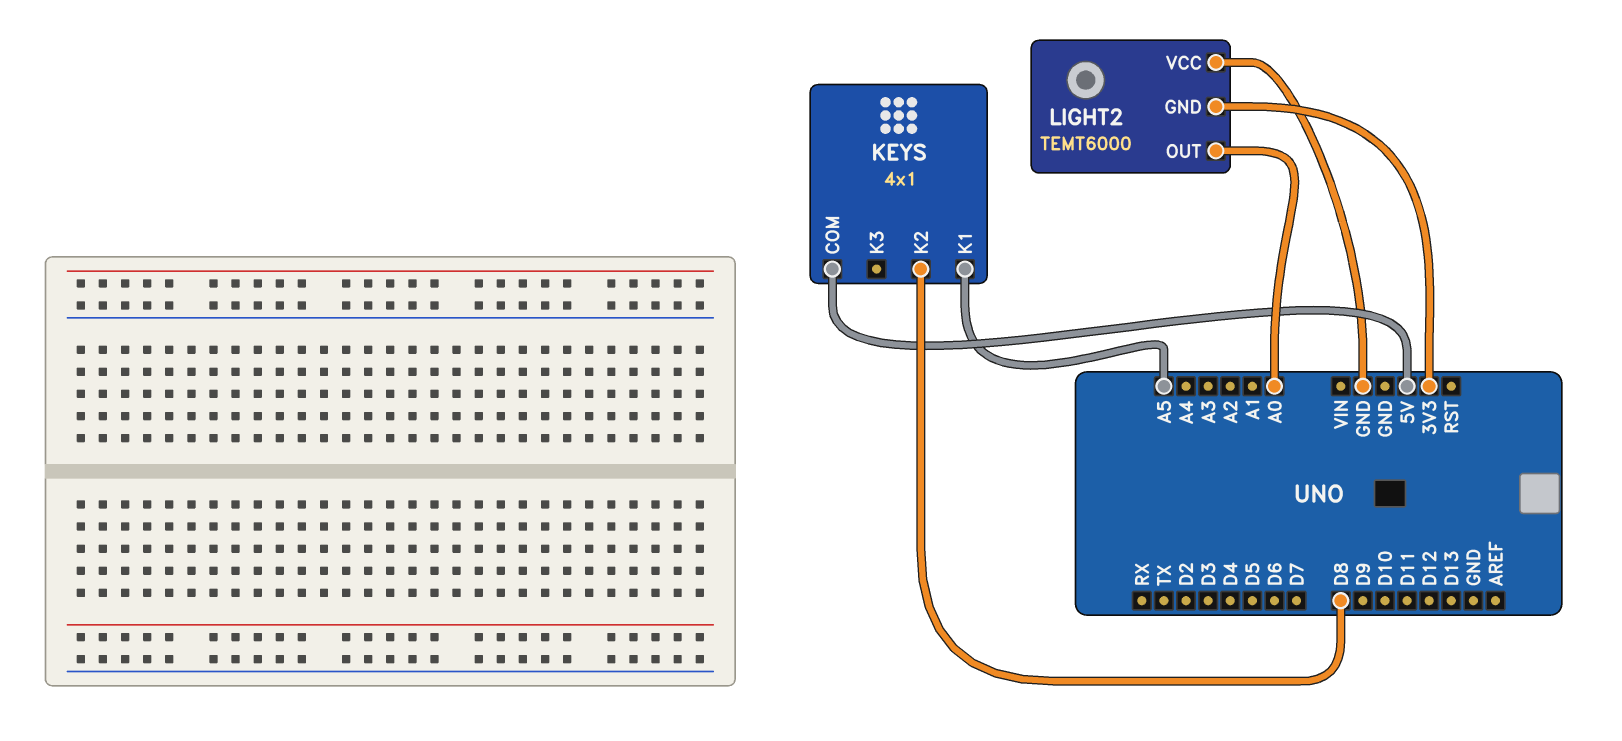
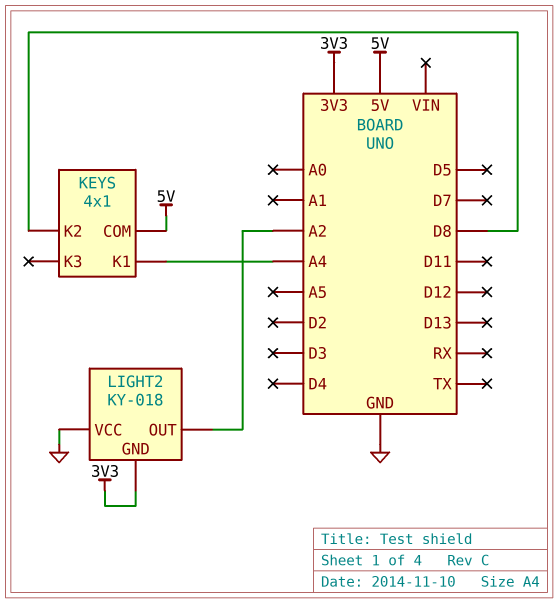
KEYS pin K1: A5 -> A4
LIGHT2: TEMT6000 -> KY-018
LIGHT2 pin OUT: A0 -> A2

